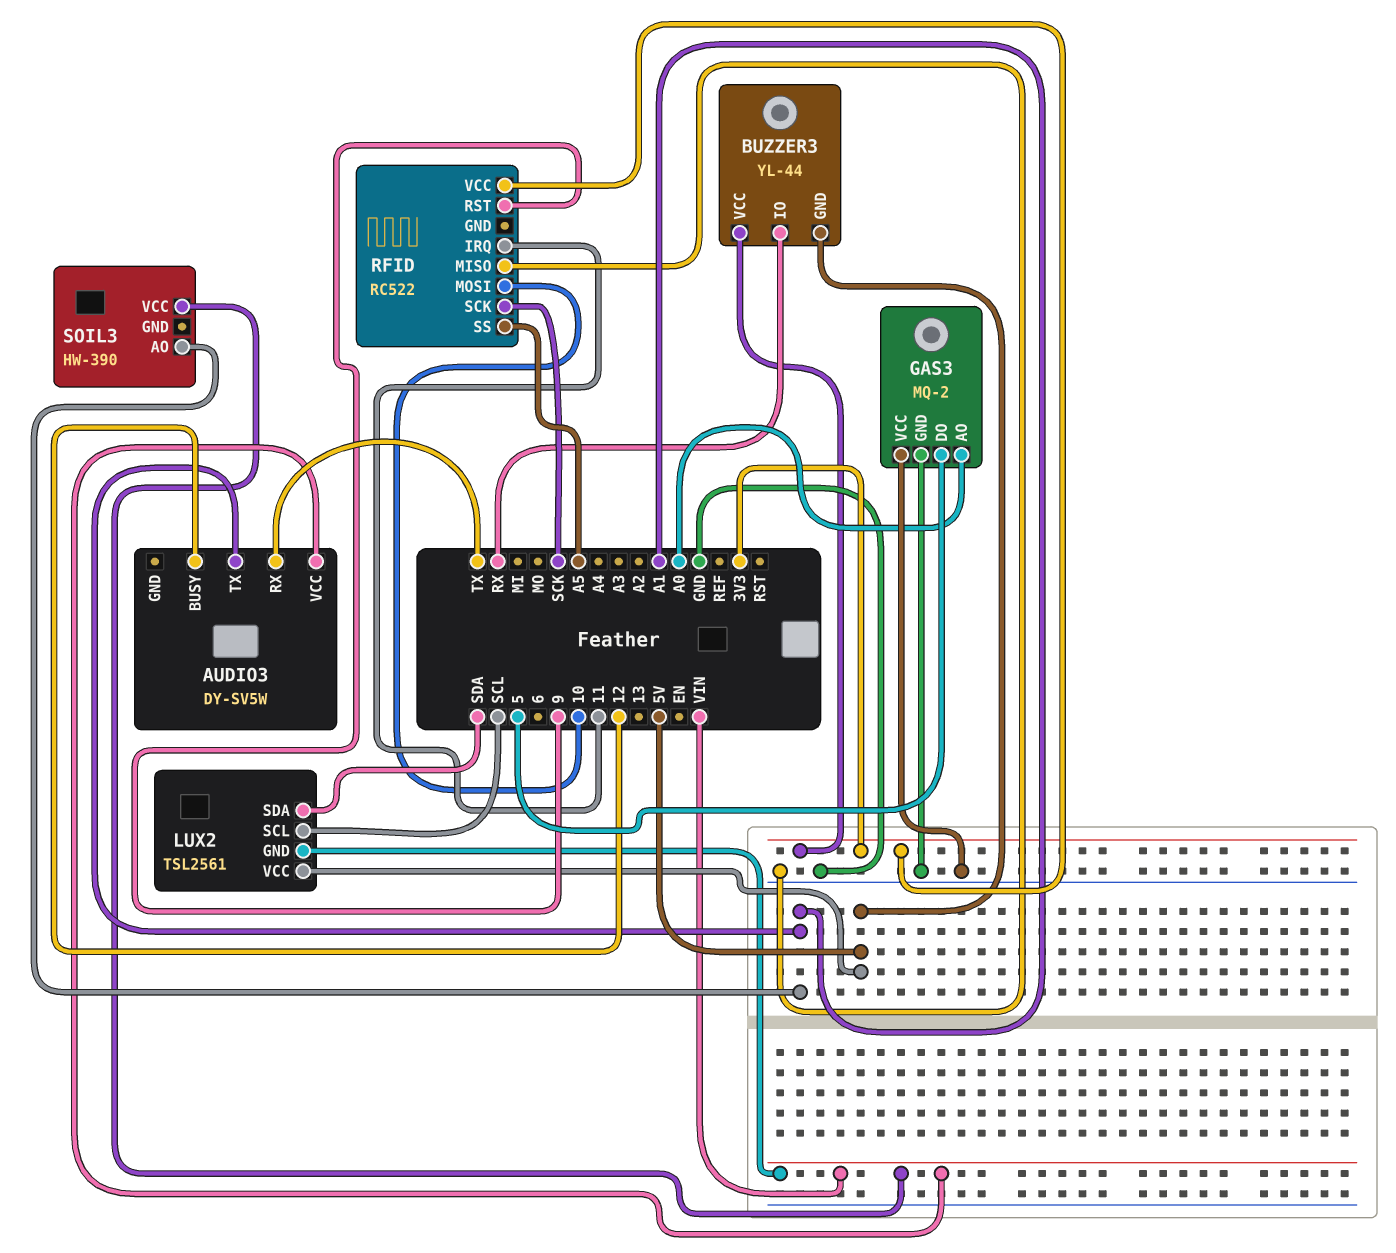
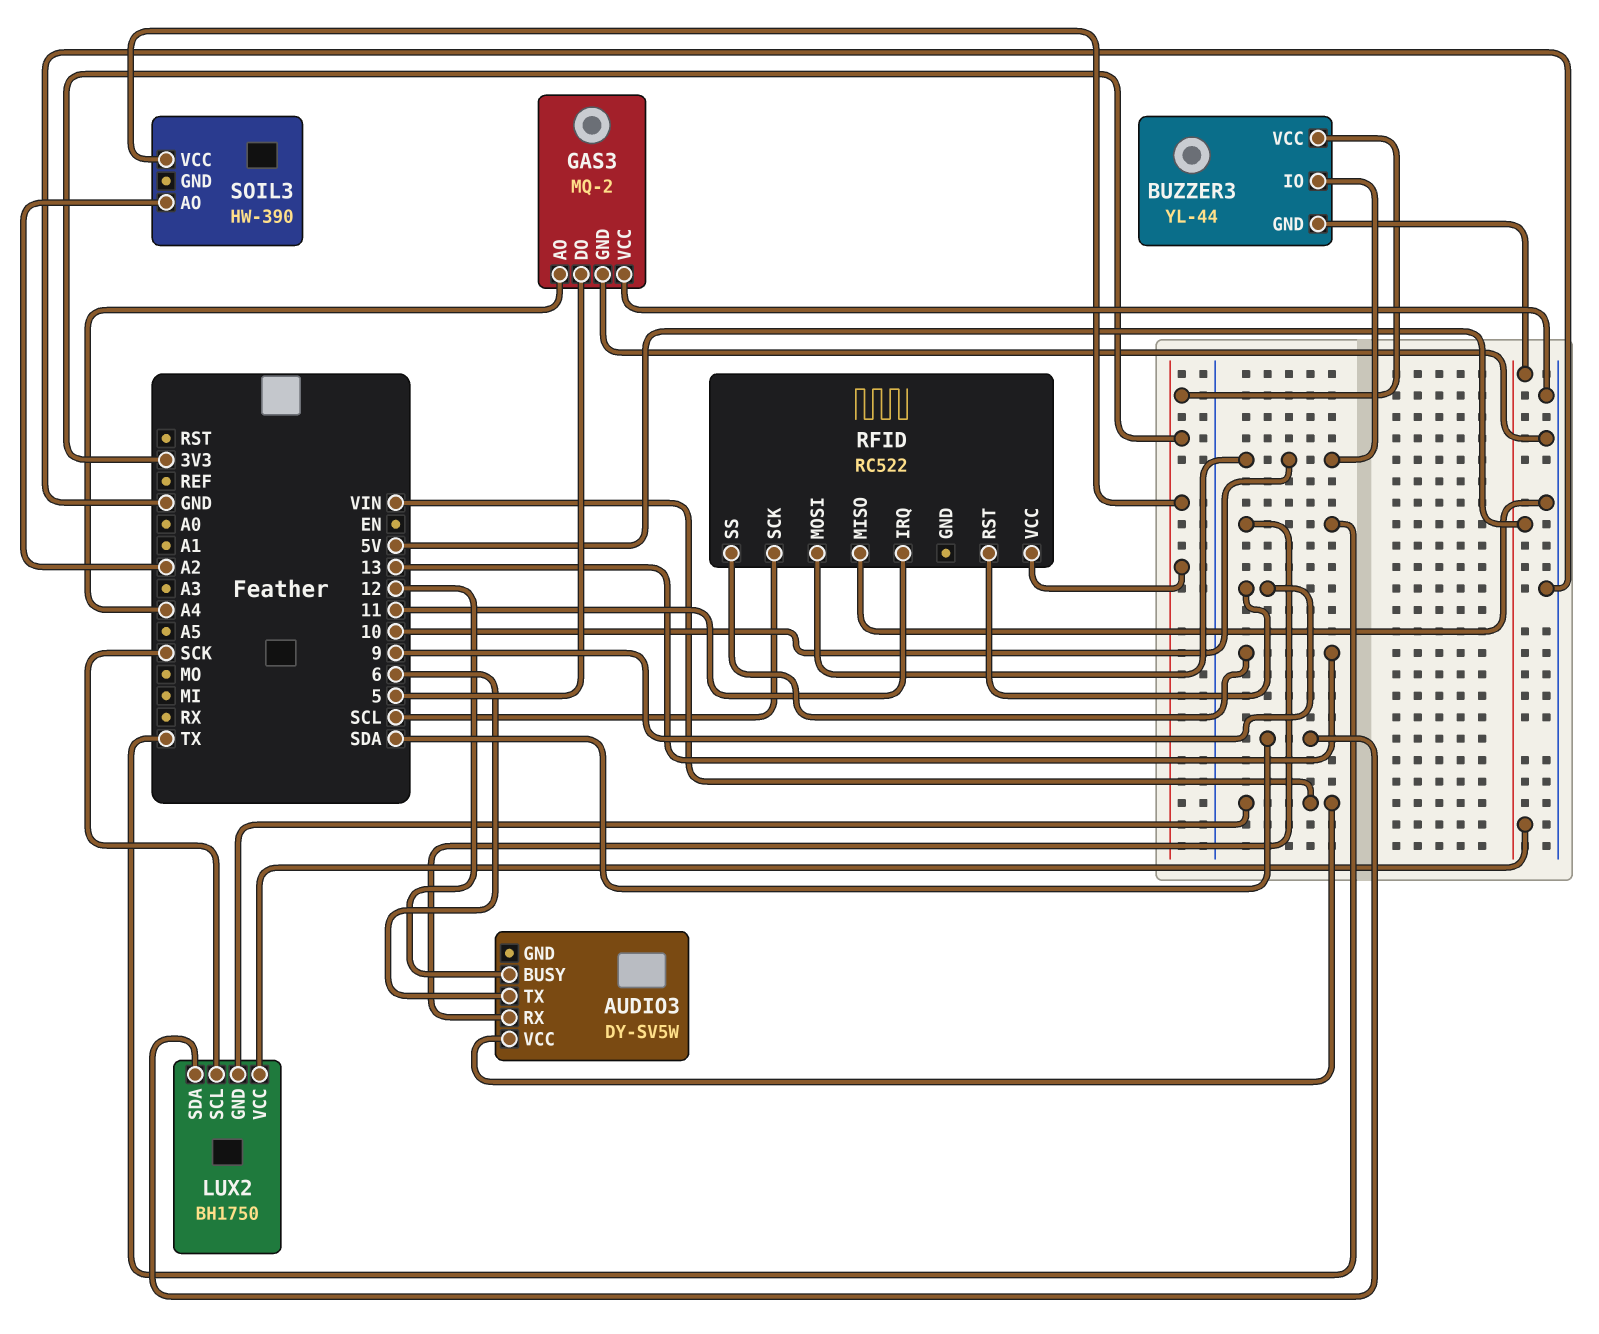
AUDIO3 pin TX: A1 -> 6
BUZZER3 pin IO: RX -> 10
GAS3 pin AO: A0 -> A4
LUX2: TSL2561 -> BH1750
LUX2 pin SCL: SCL -> SCK
RFID pin SCK: SCK -> SCL
RFID pin SS: A5 -> 13
SOIL3 pin AO: A1 -> A2
SOIL3 pin VCC: VIN -> 3V3

